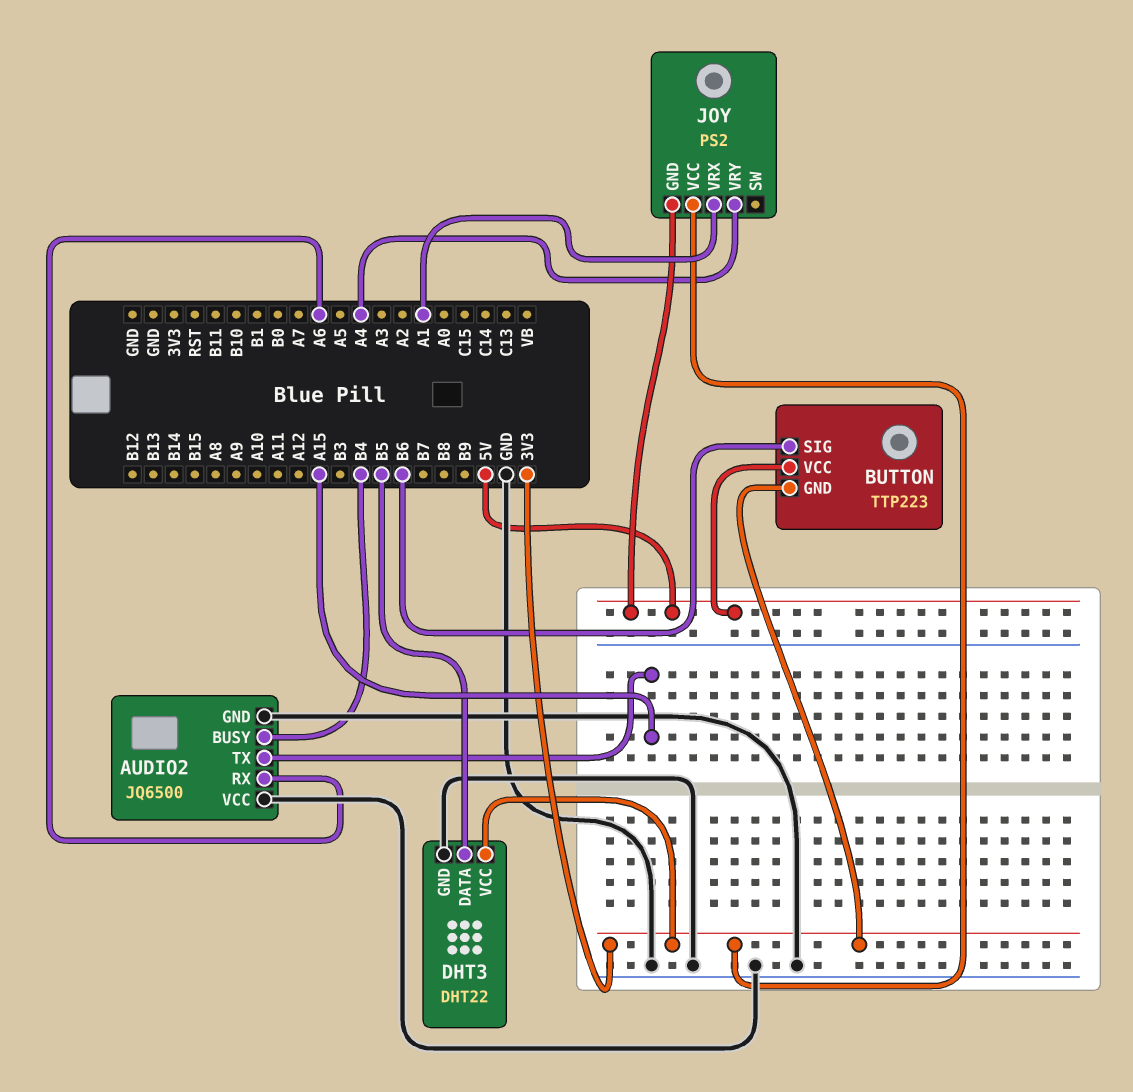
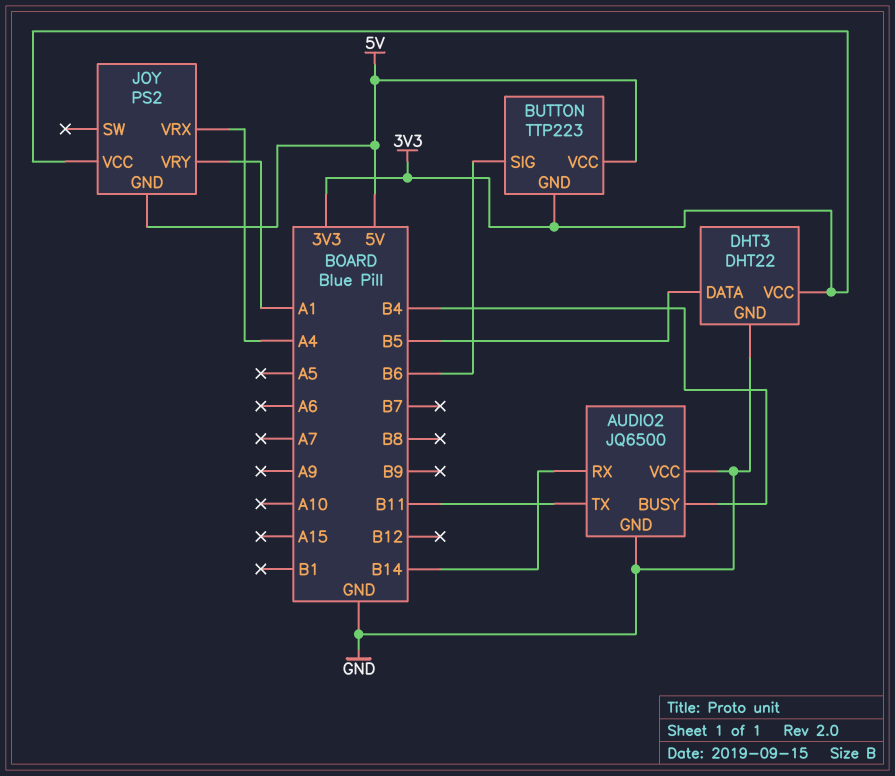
AUDIO2 pin RX: A6 -> B14
AUDIO2 pin TX: A15 -> B11
JOY pin VRX: A1 -> A4
JOY pin VRY: A4 -> A1

